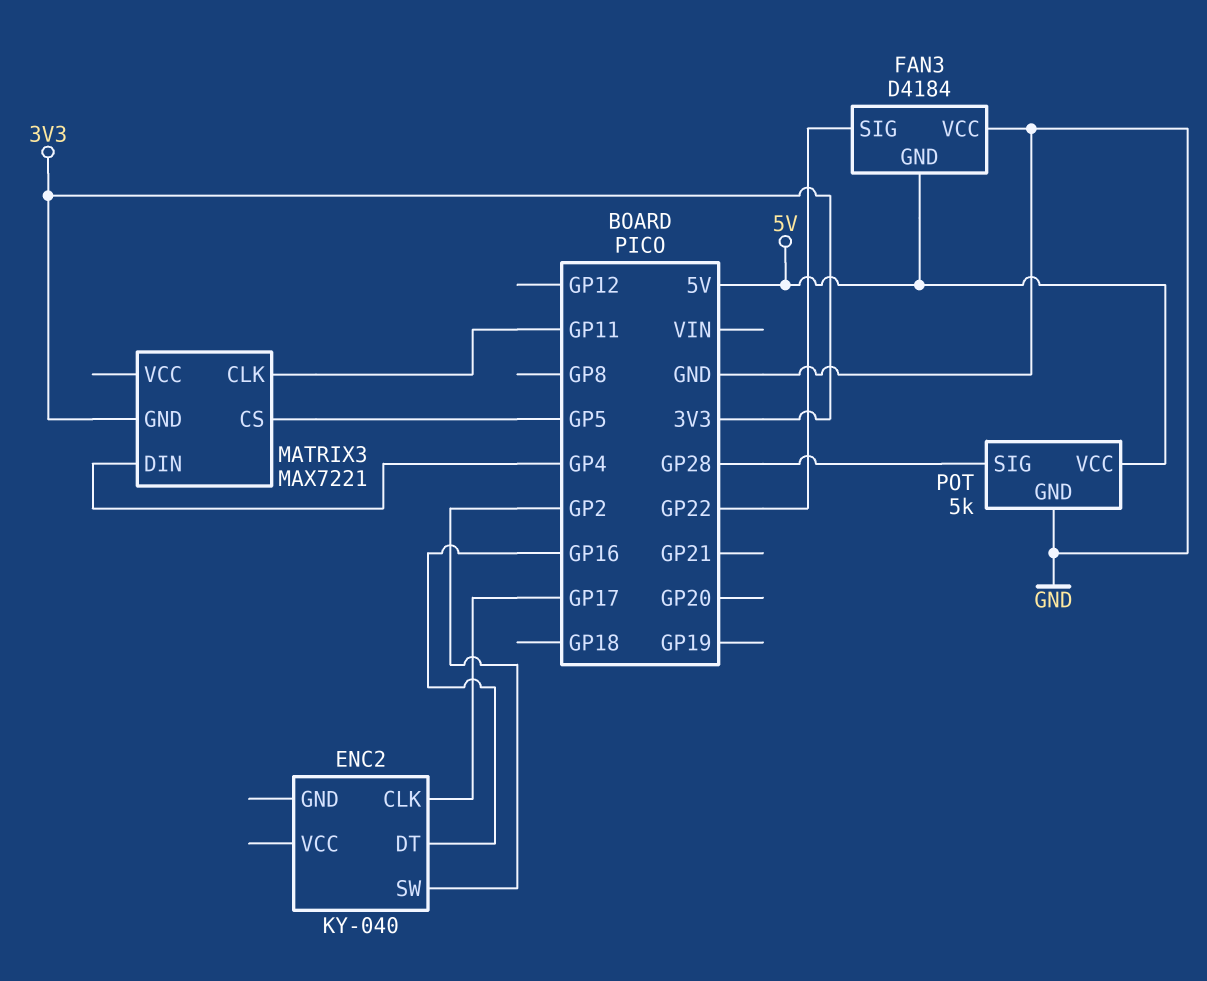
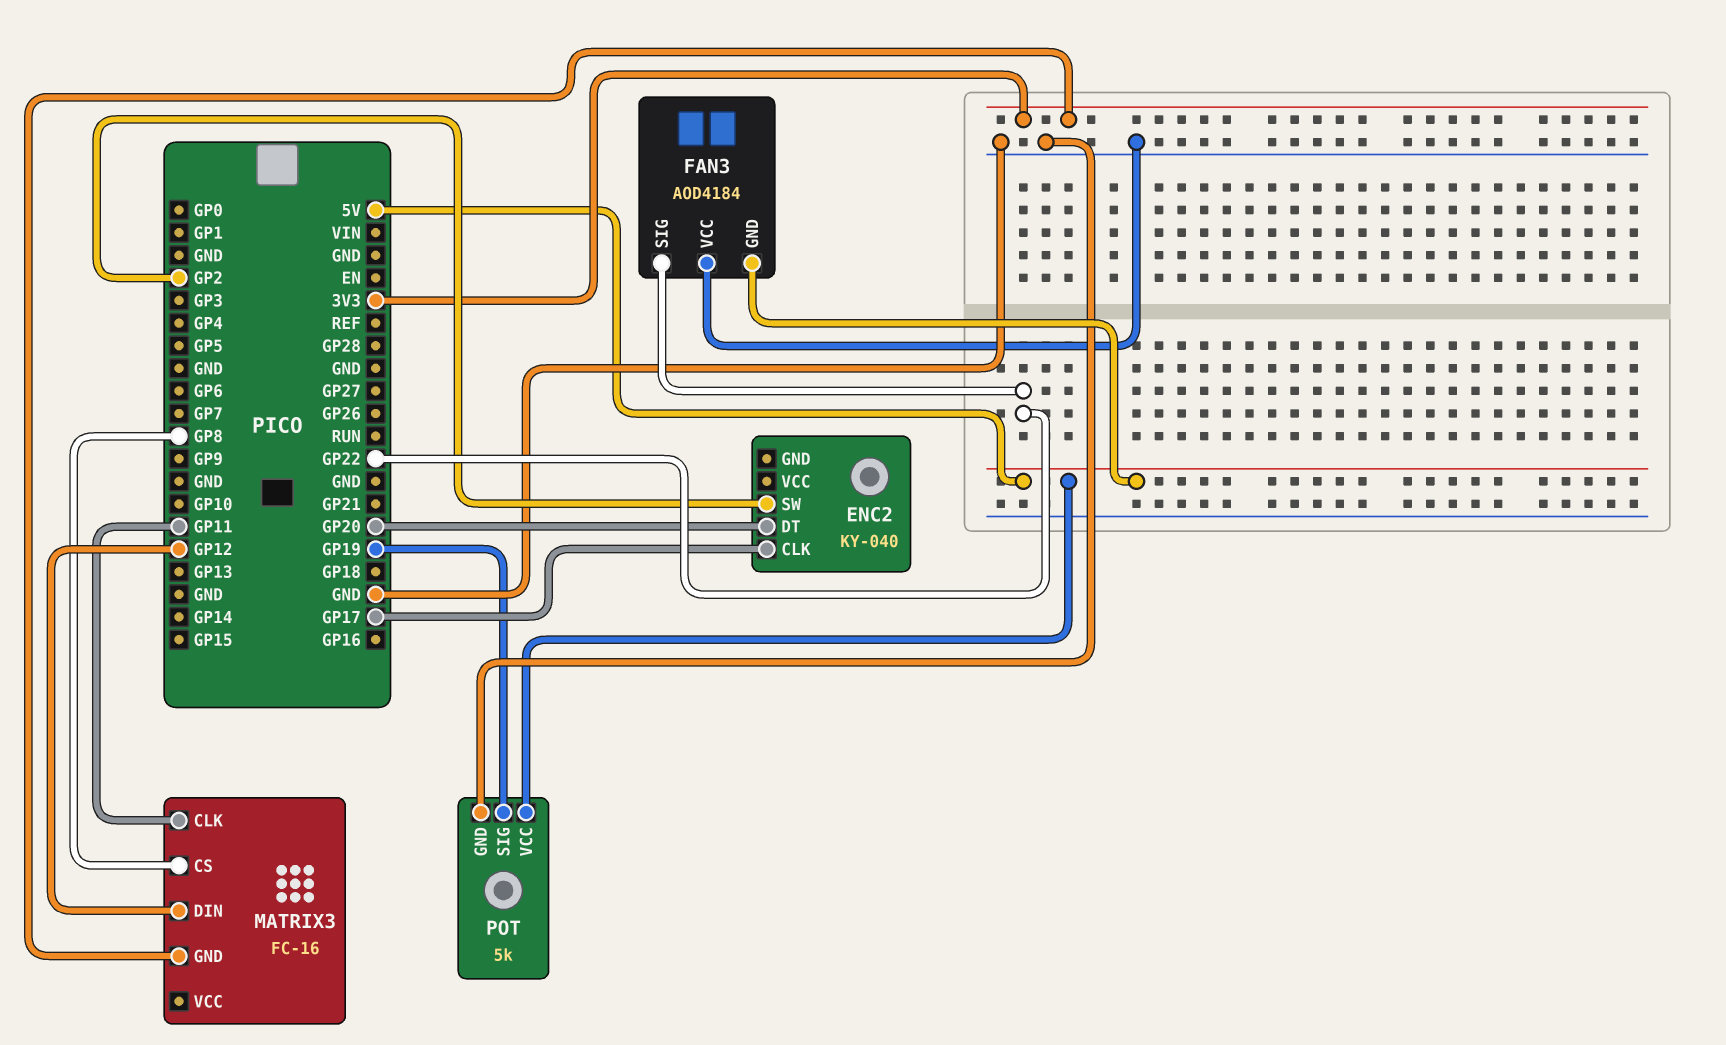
ENC2 pin DT: GP16 -> GP20
FAN3: D4184 -> AOD4184
MATRIX3: MAX7221 -> FC-16
MATRIX3 pin CS: GP5 -> GP8
MATRIX3 pin DIN: GP4 -> GP12
POT pin SIG: GP28 -> GP19

